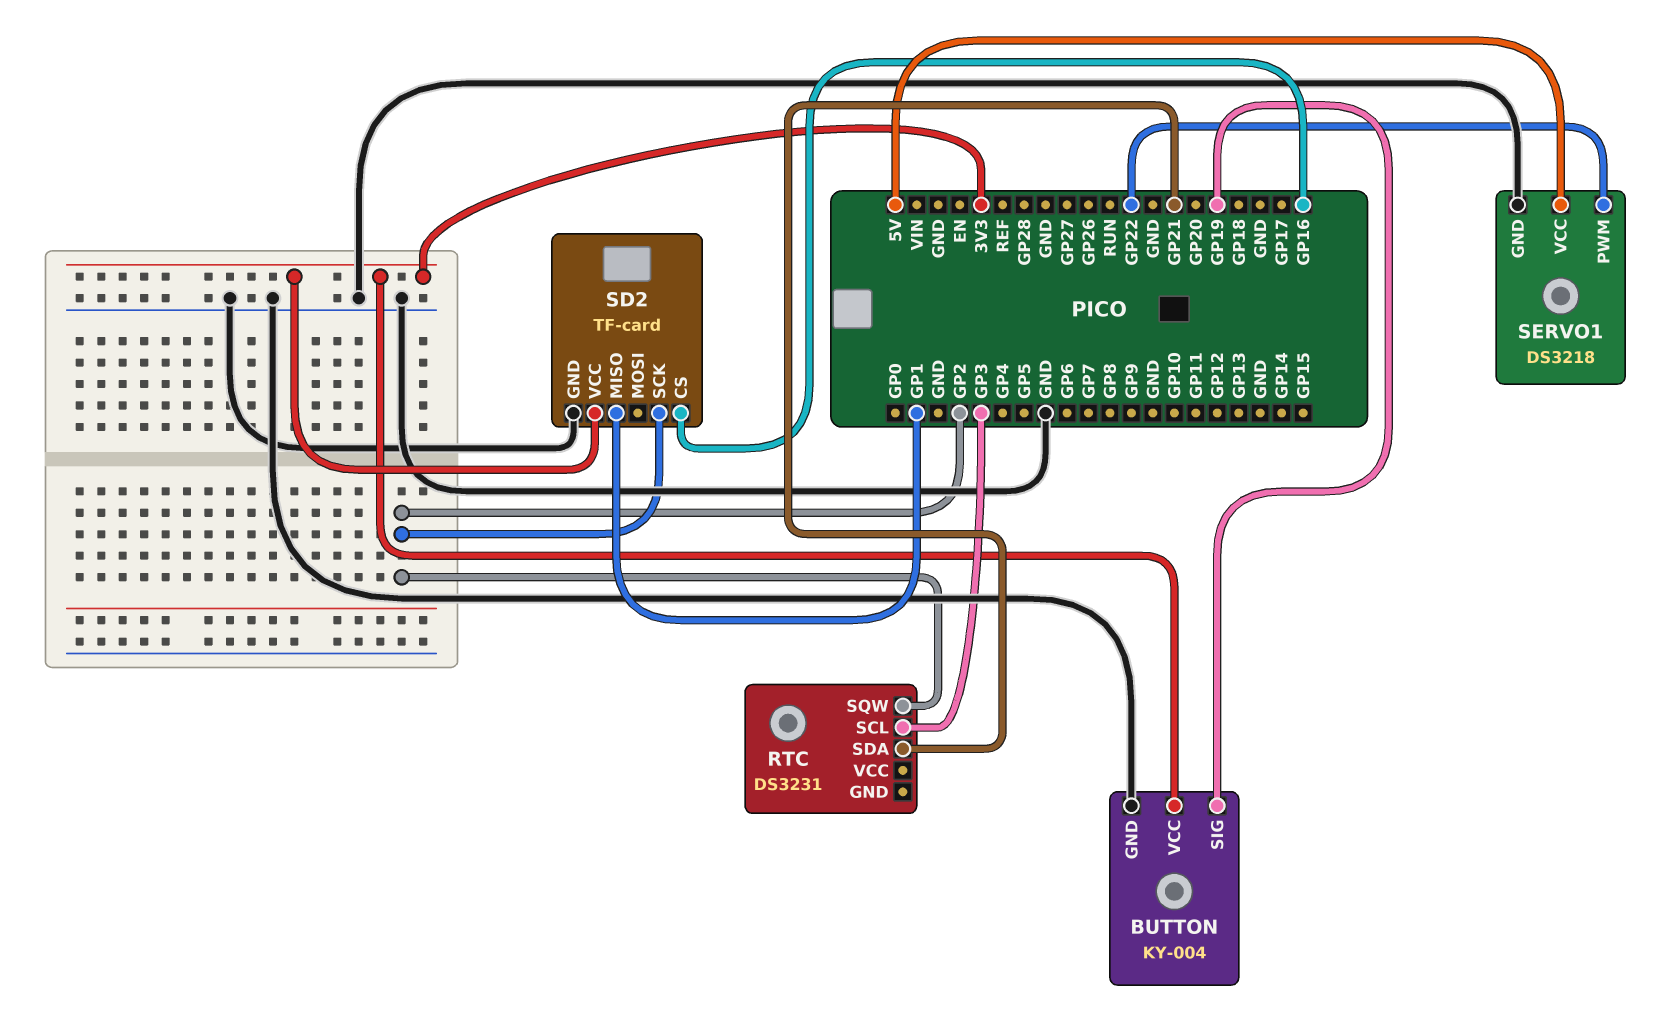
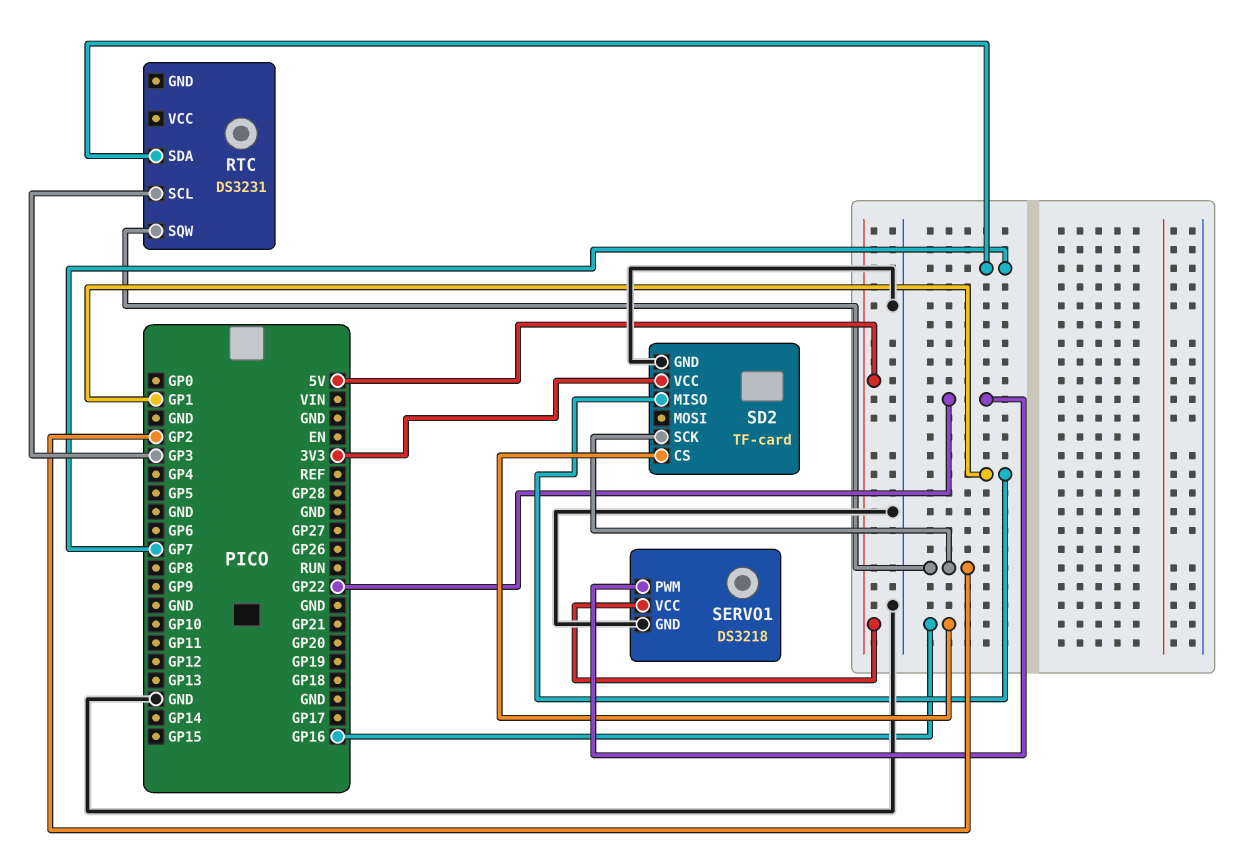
BUTTON: KY-004 -> none
BUTTON pin GND: GND -> none
BUTTON pin SIG: GP19 -> none
BUTTON pin VCC: 3V3 -> none
RTC pin SDA: GP21 -> GP7

